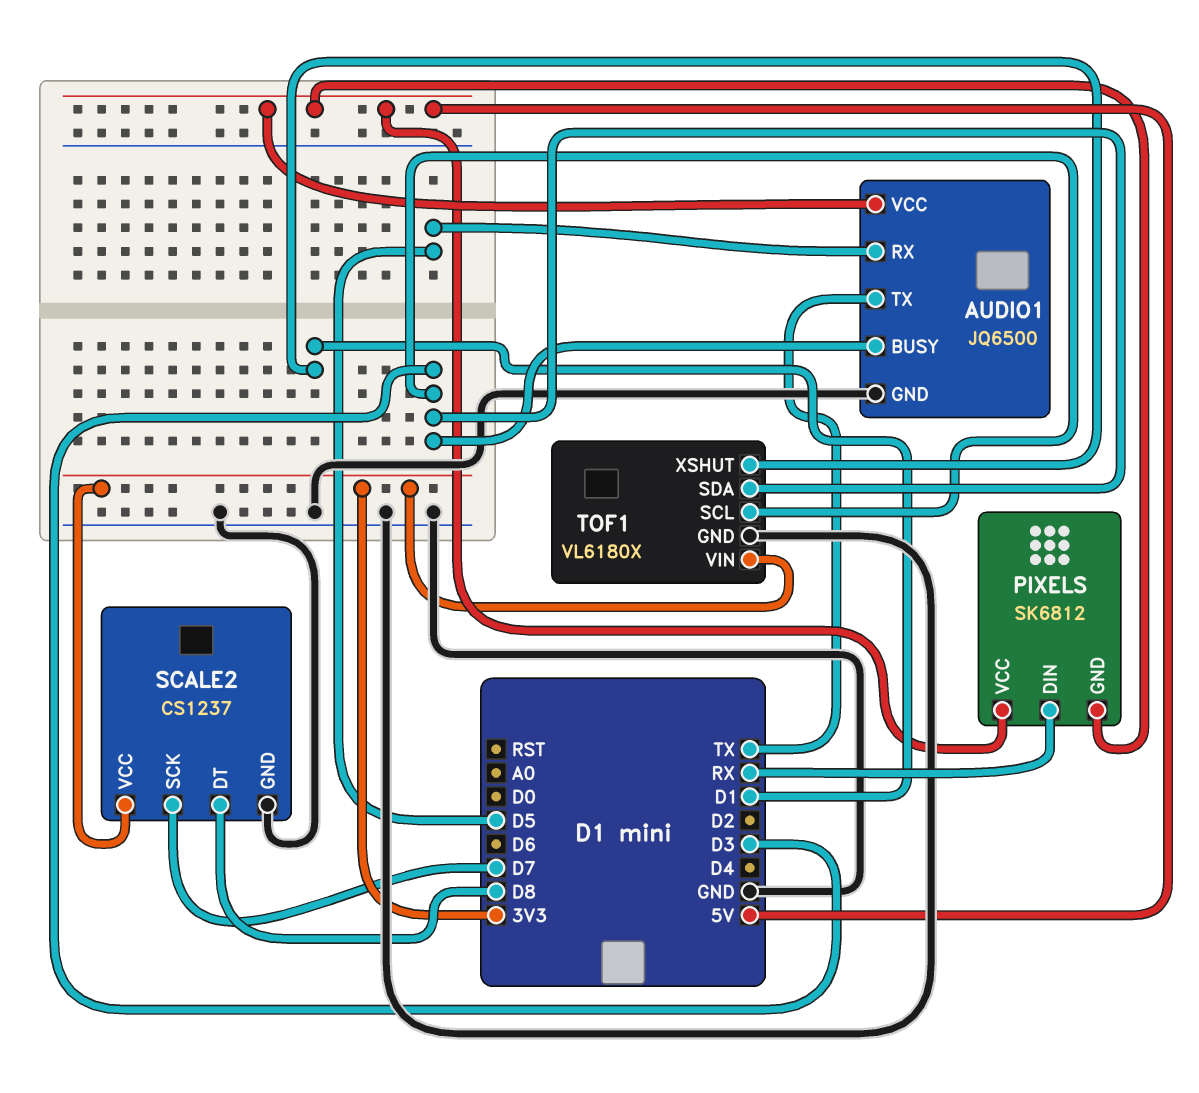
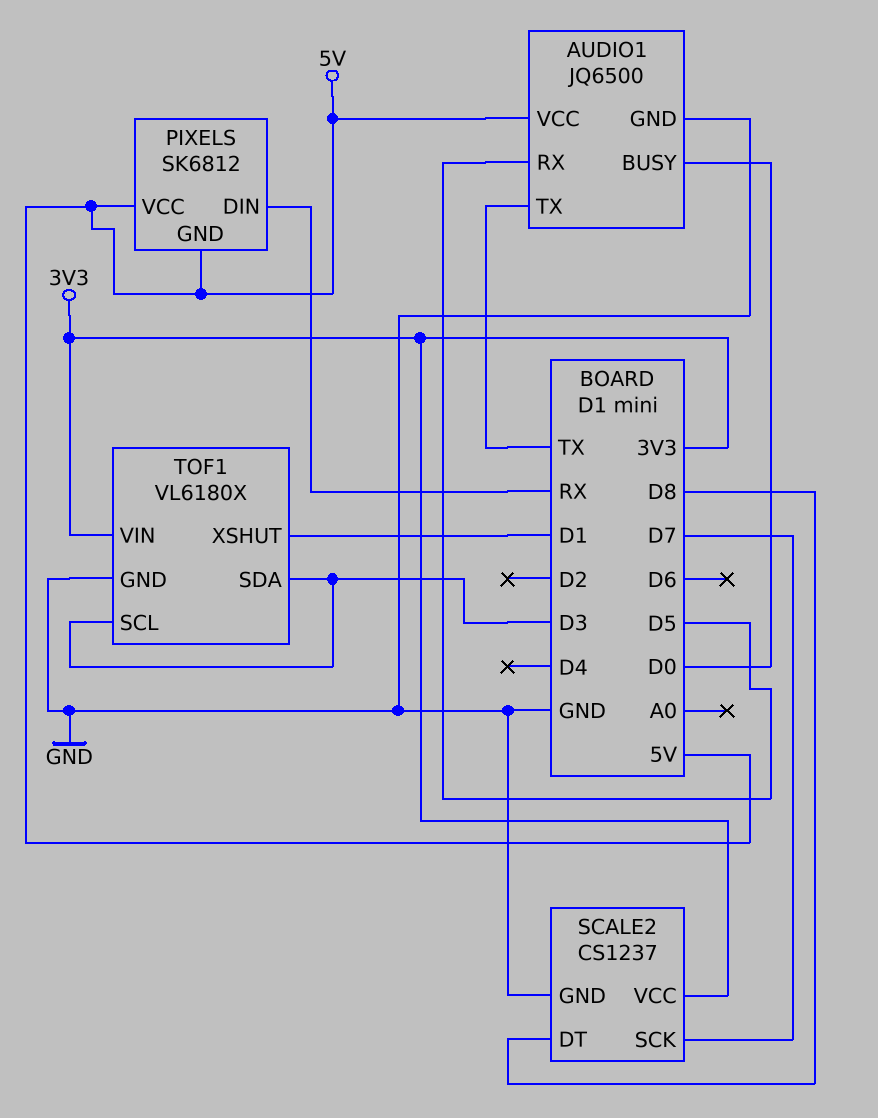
AUDIO1 pin BUSY: D3 -> D0

